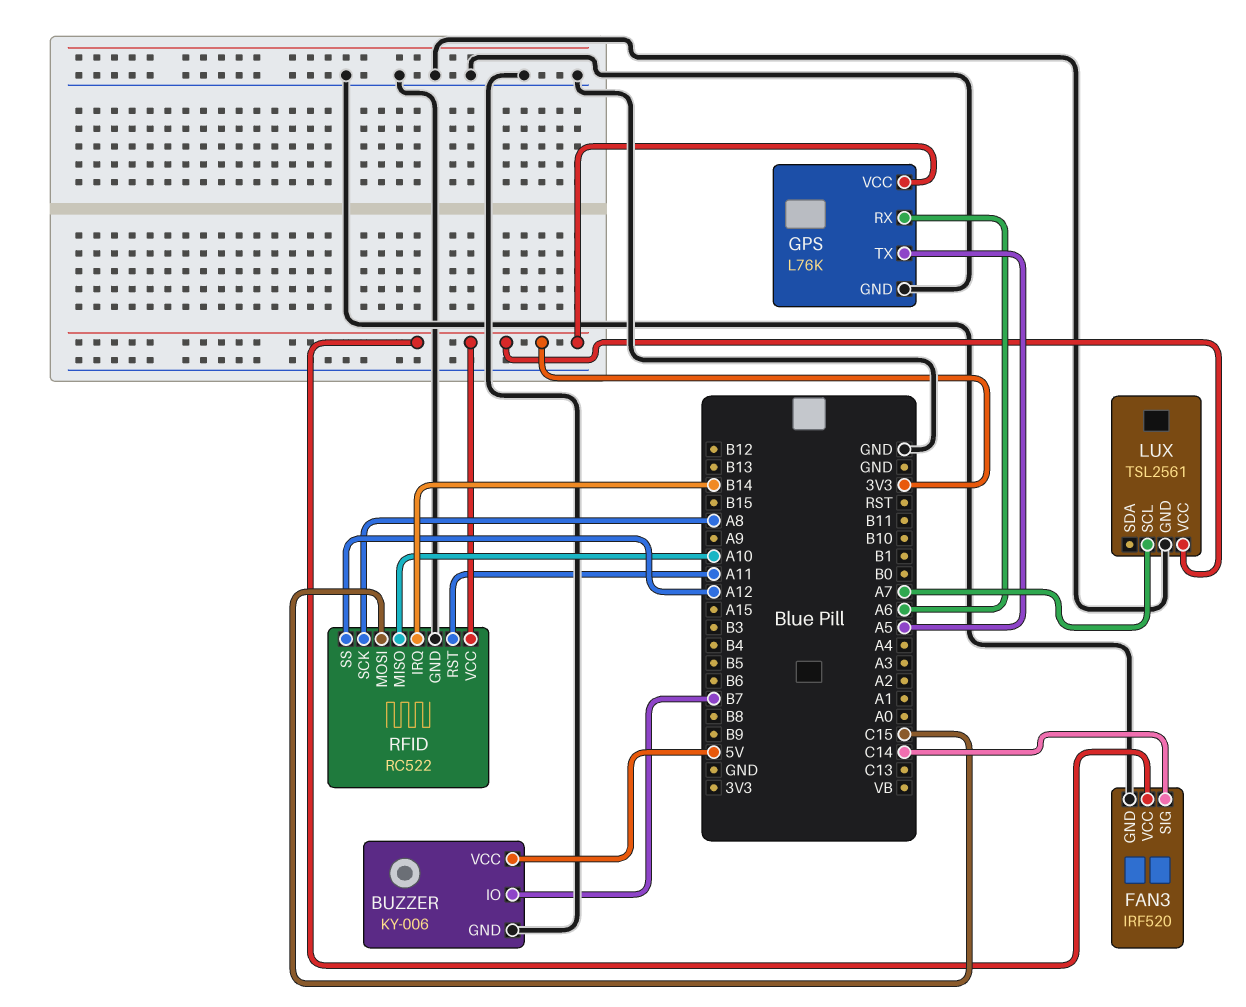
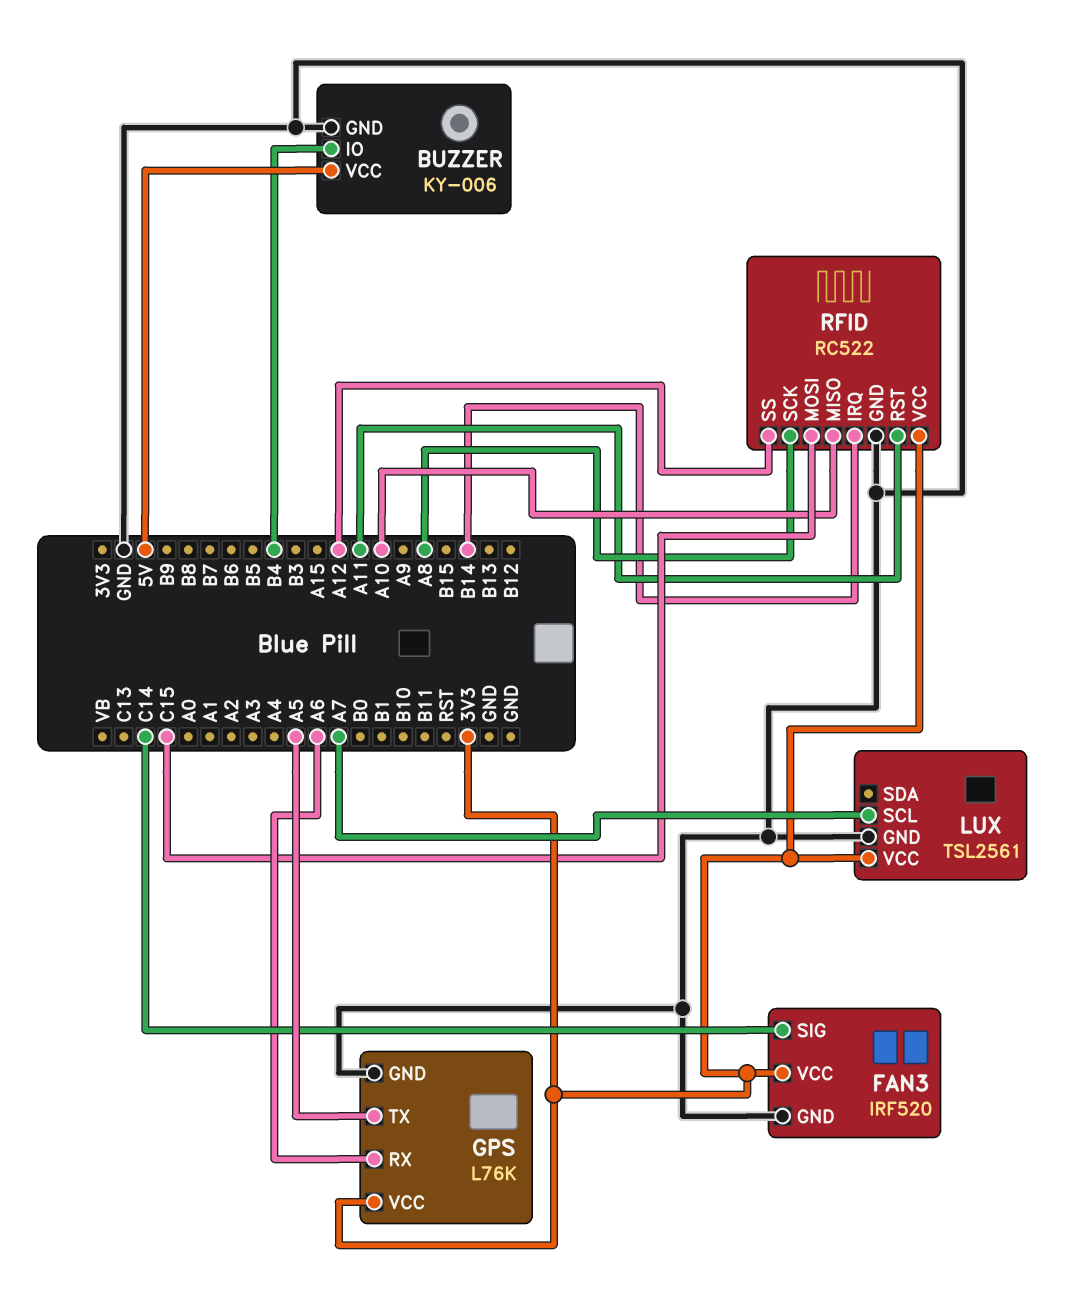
BUZZER pin IO: B7 -> B4

